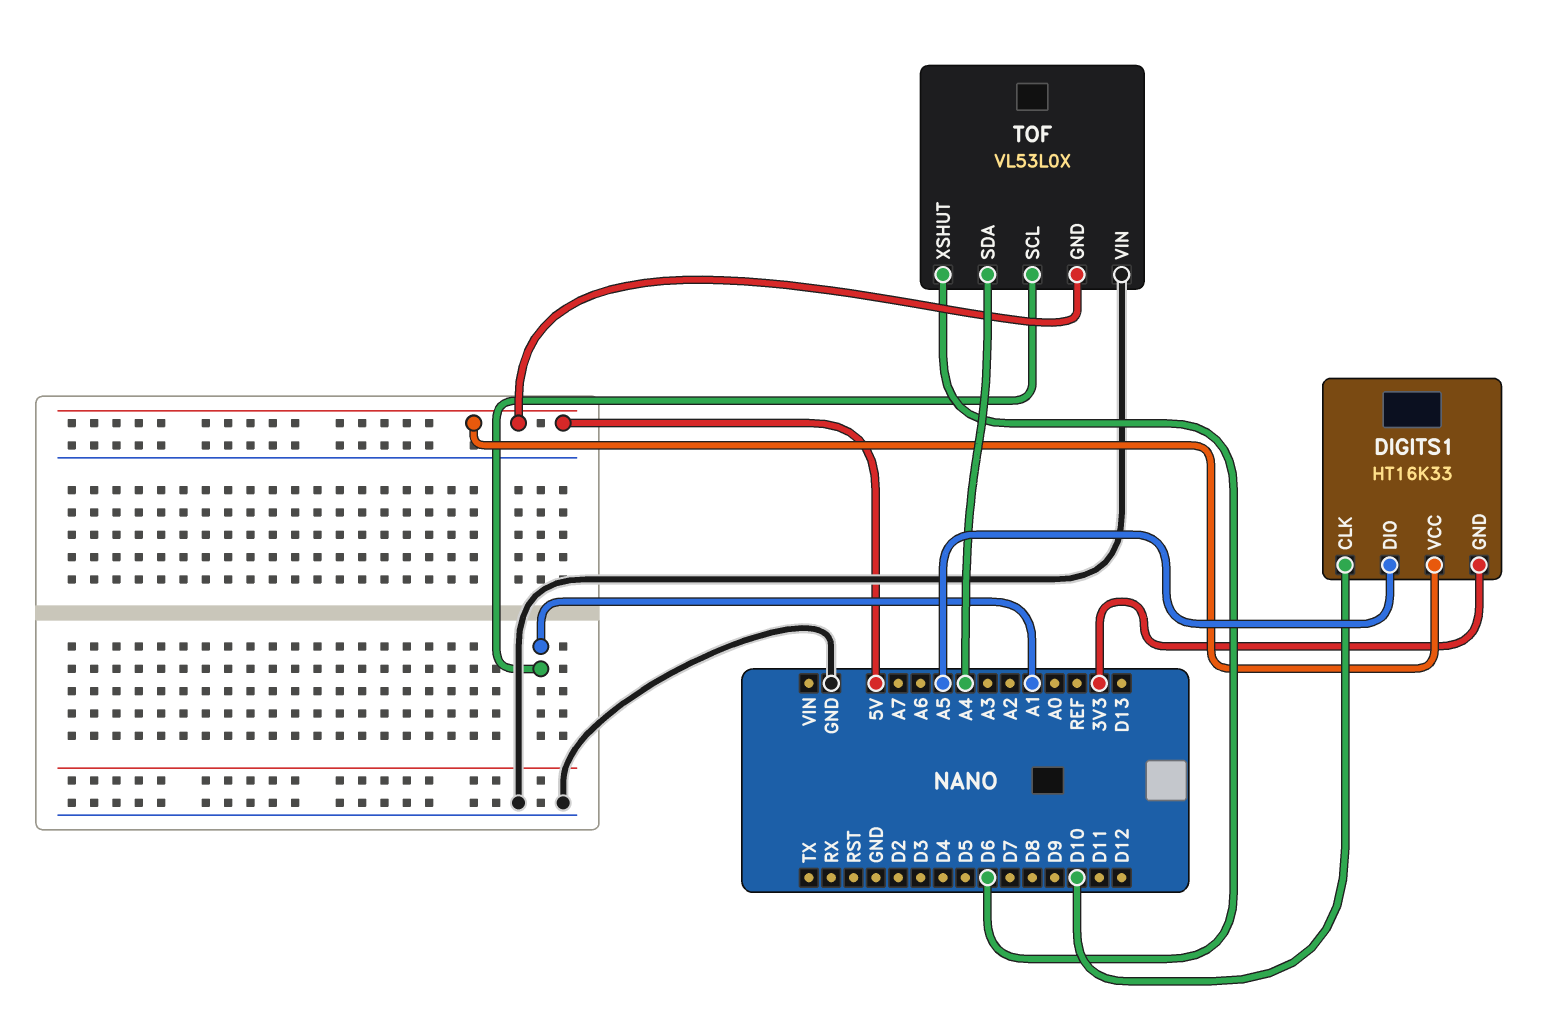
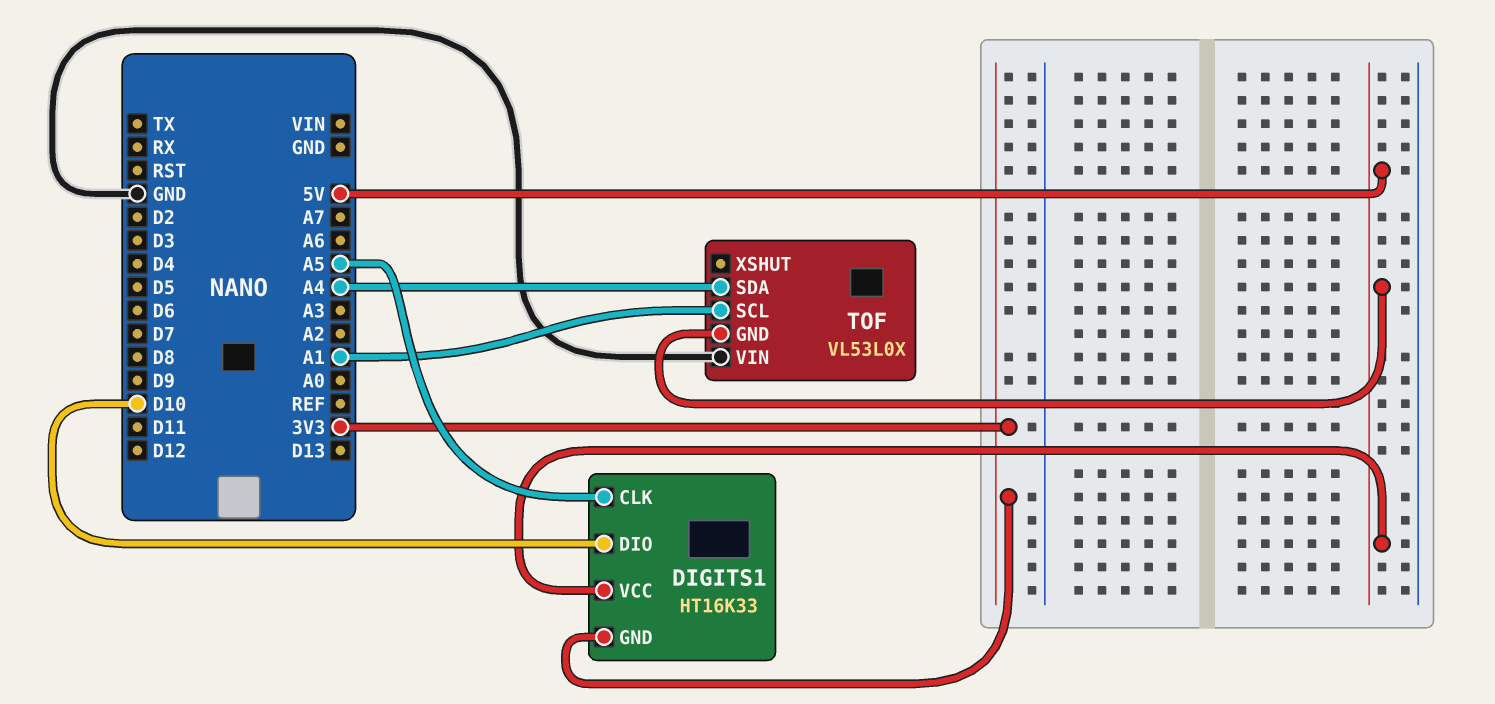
DIGITS1 pin CLK: D10 -> A5
DIGITS1 pin DIO: A5 -> D10
TOF pin XSHUT: D6 -> none

